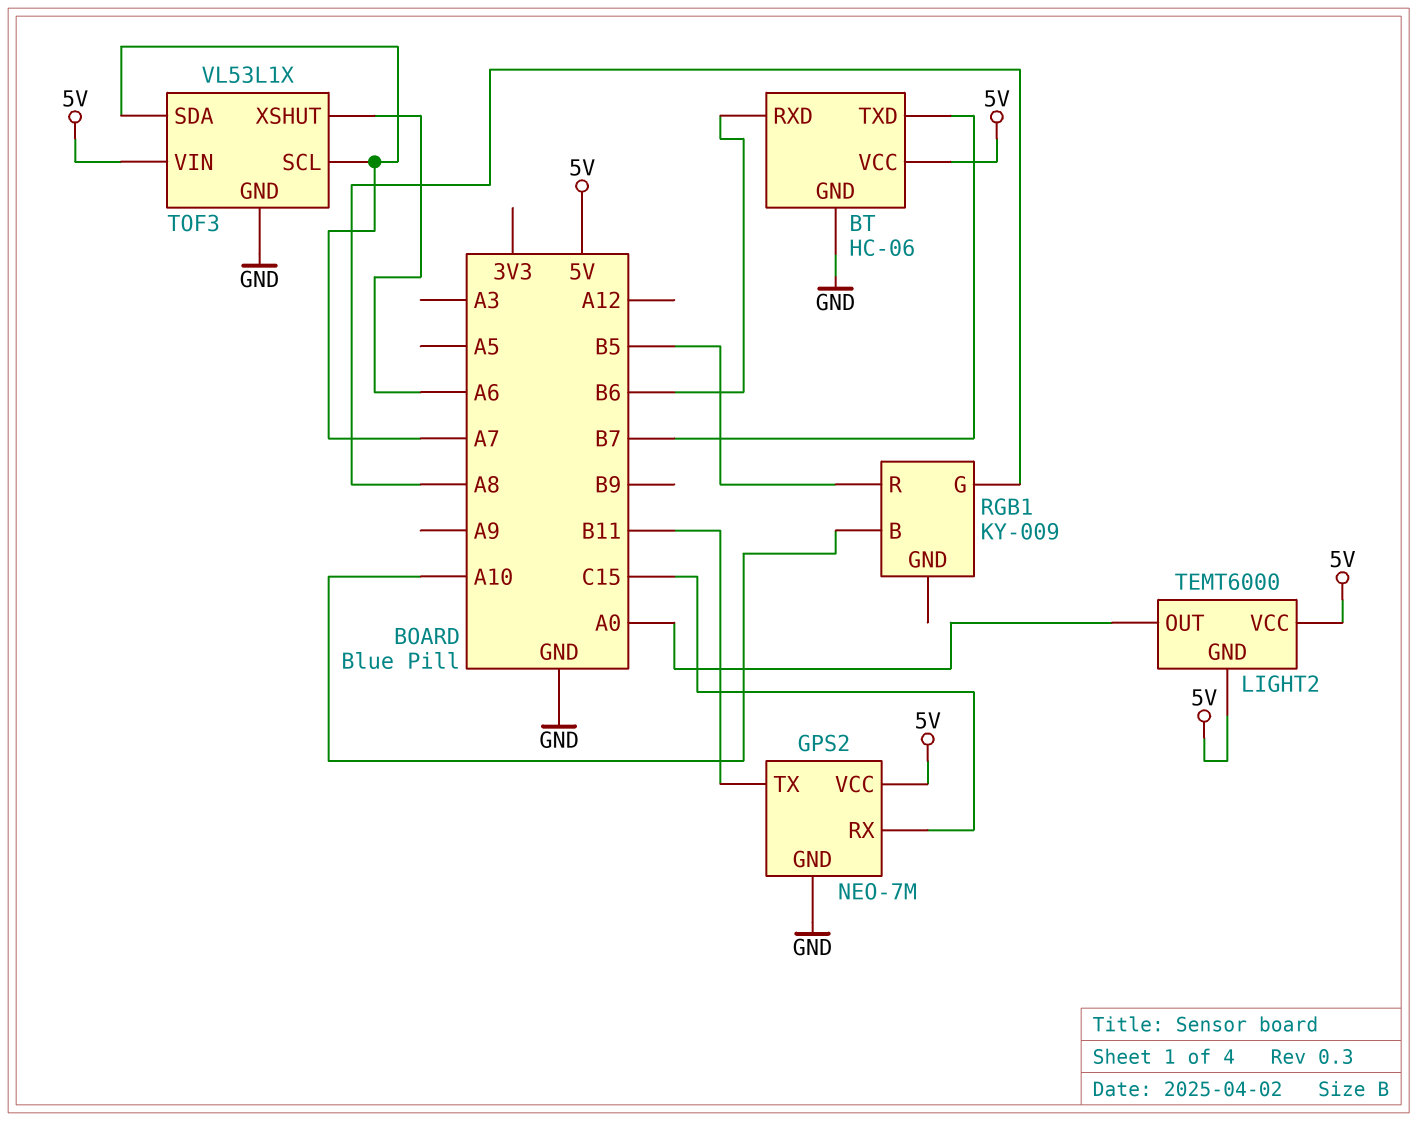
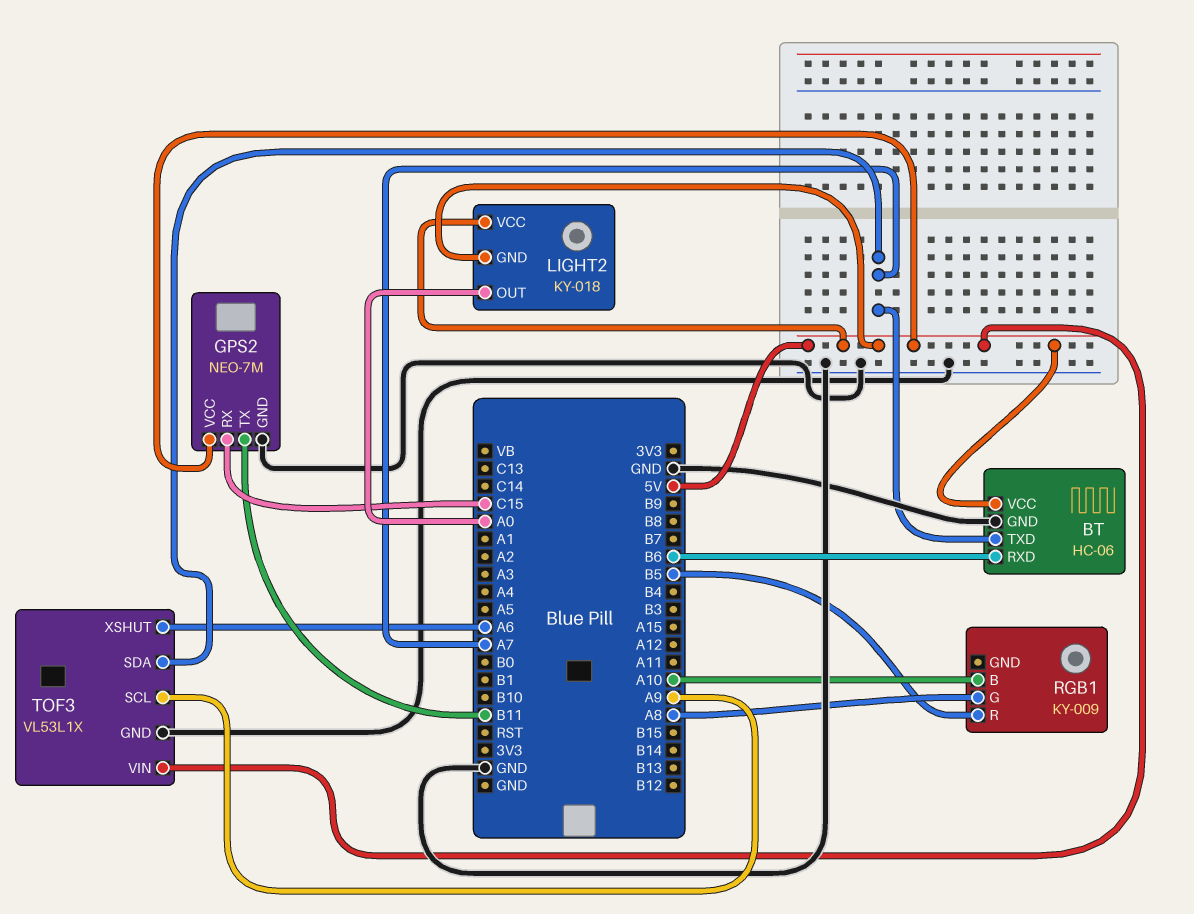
BT pin TXD: B7 -> A7
LIGHT2: TEMT6000 -> KY-018
TOF3 pin SCL: A7 -> A9

